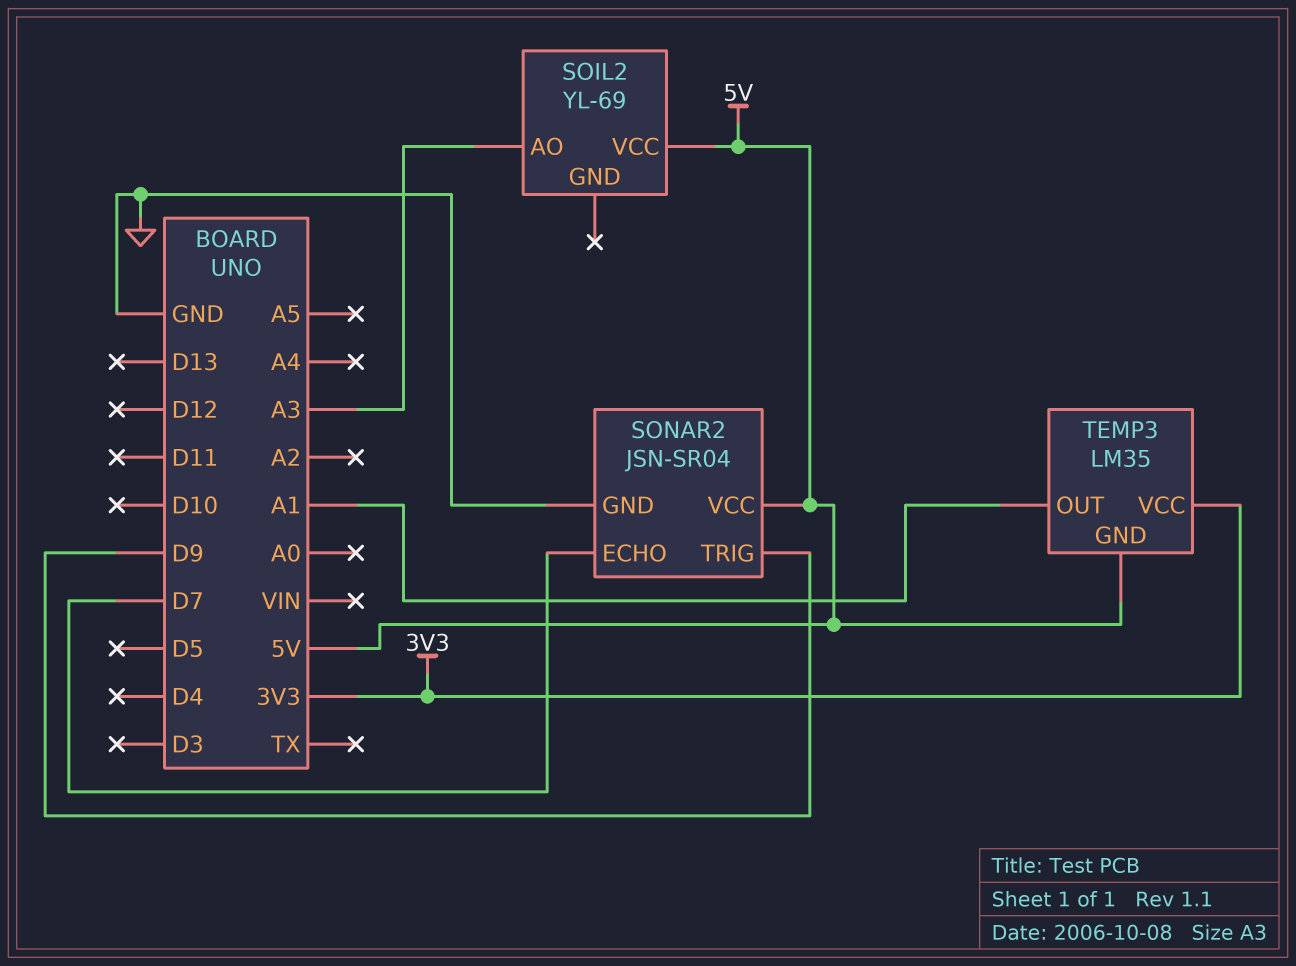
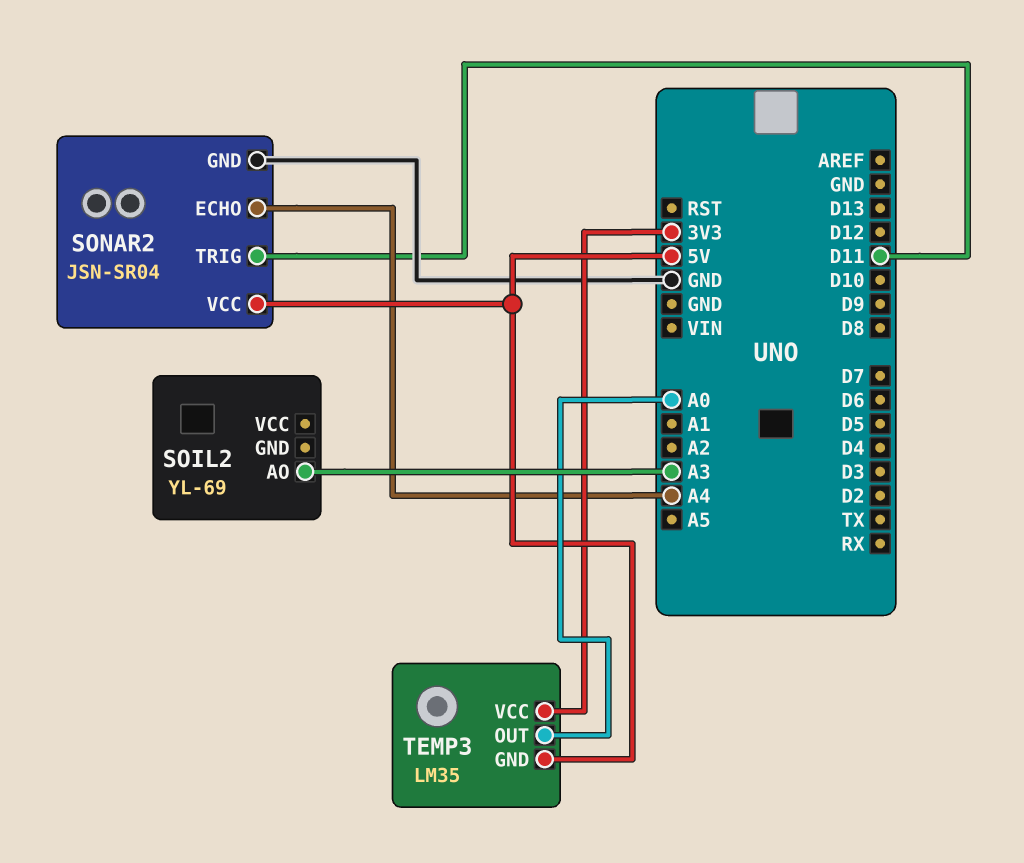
SOIL2 pin VCC: 5V -> none
SONAR2 pin ECHO: D7 -> A4
SONAR2 pin TRIG: D9 -> D11
TEMP3 pin OUT: A1 -> A0

